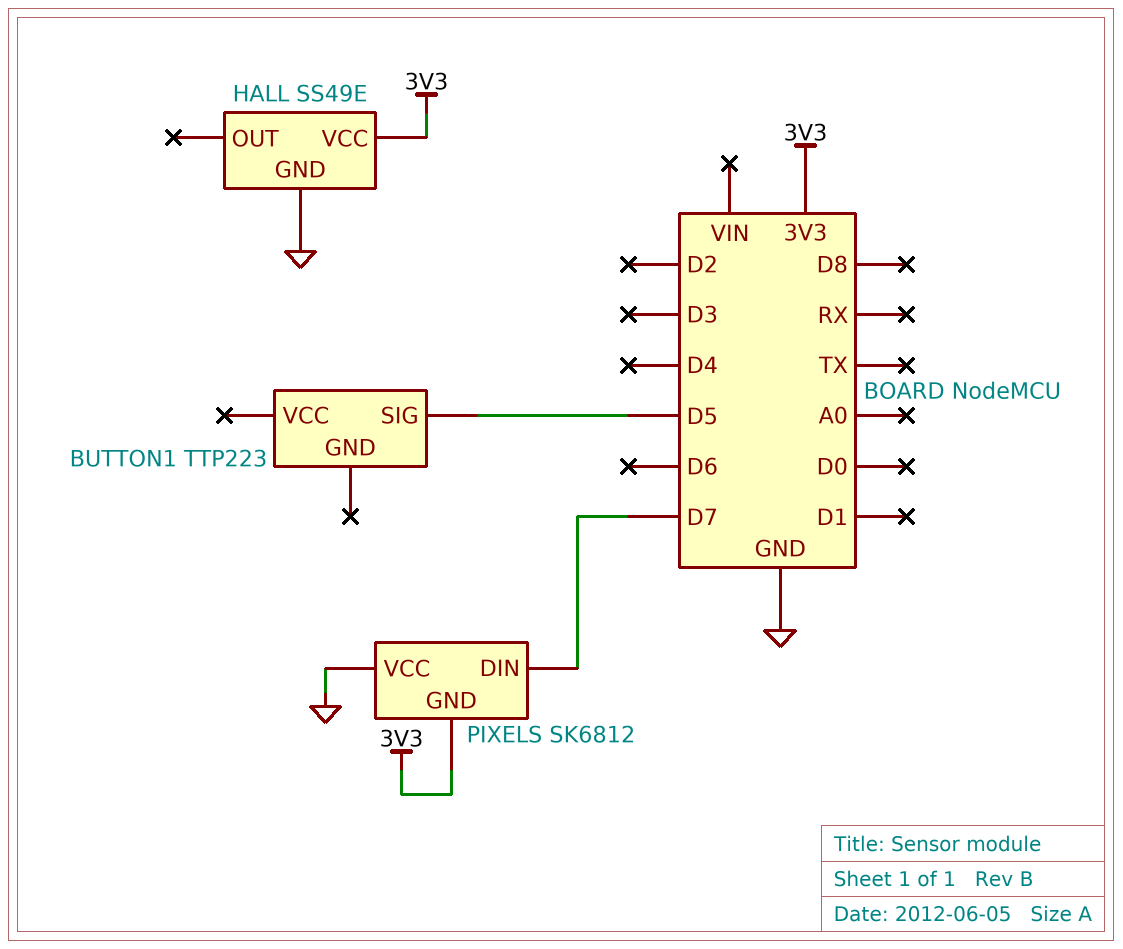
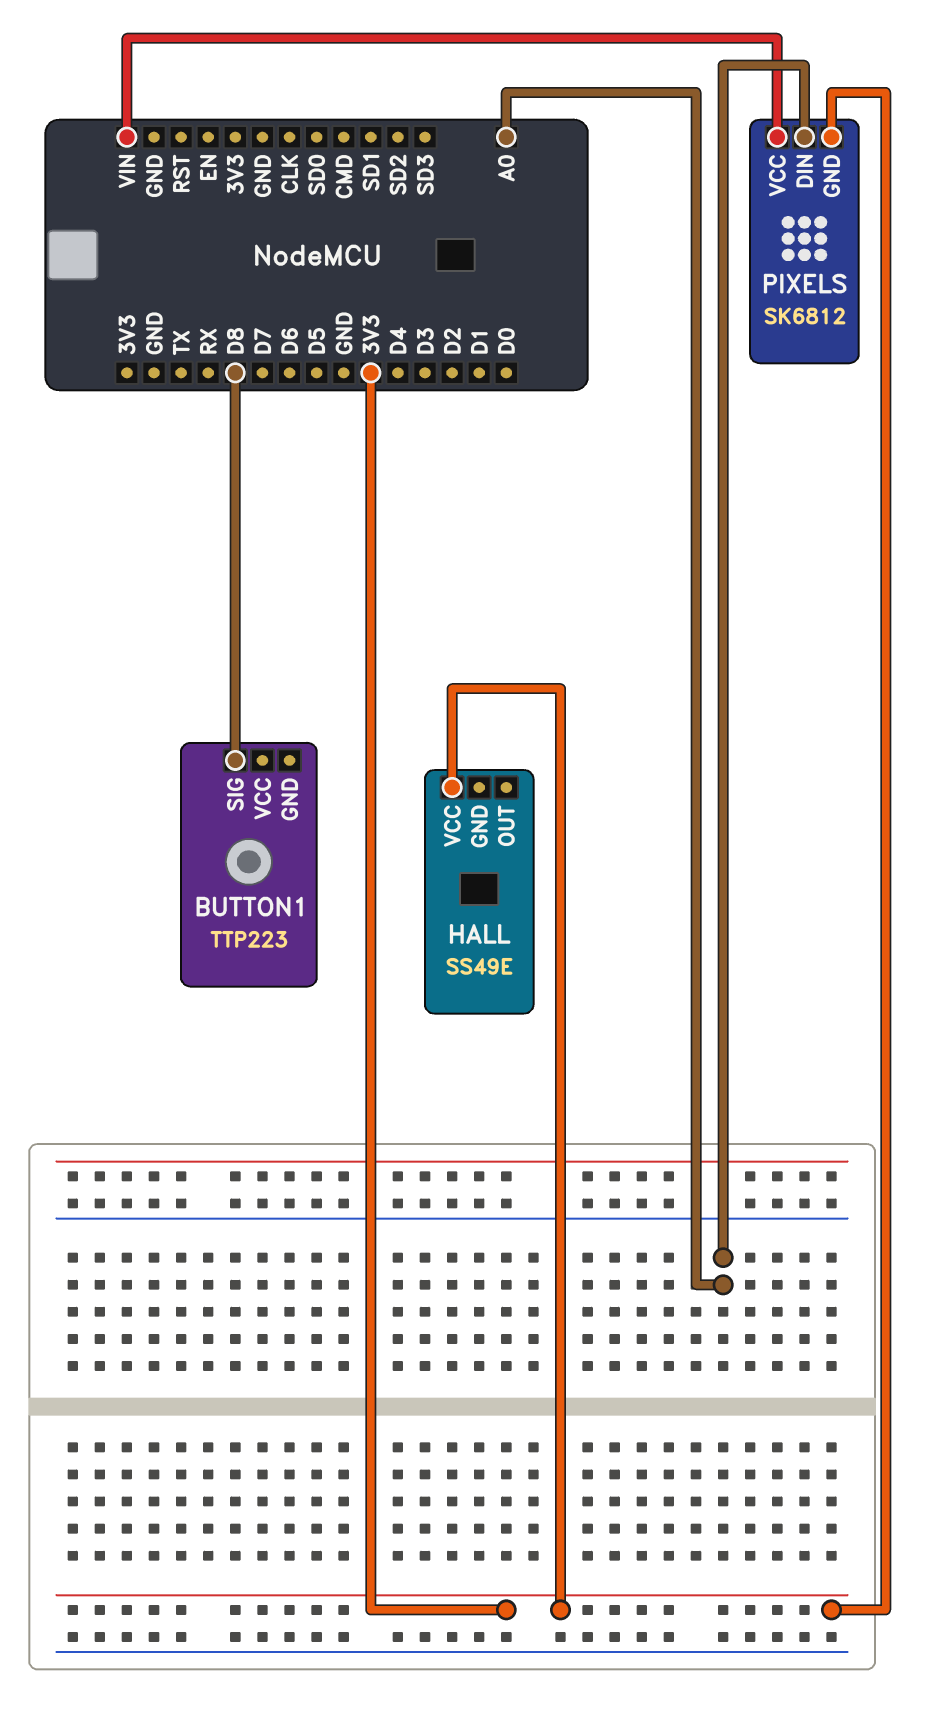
BUTTON1 pin SIG: D5 -> D8
HALL pin GND: GND -> none
PIXELS pin DIN: D7 -> A0
PIXELS pin VCC: GND -> VIN

